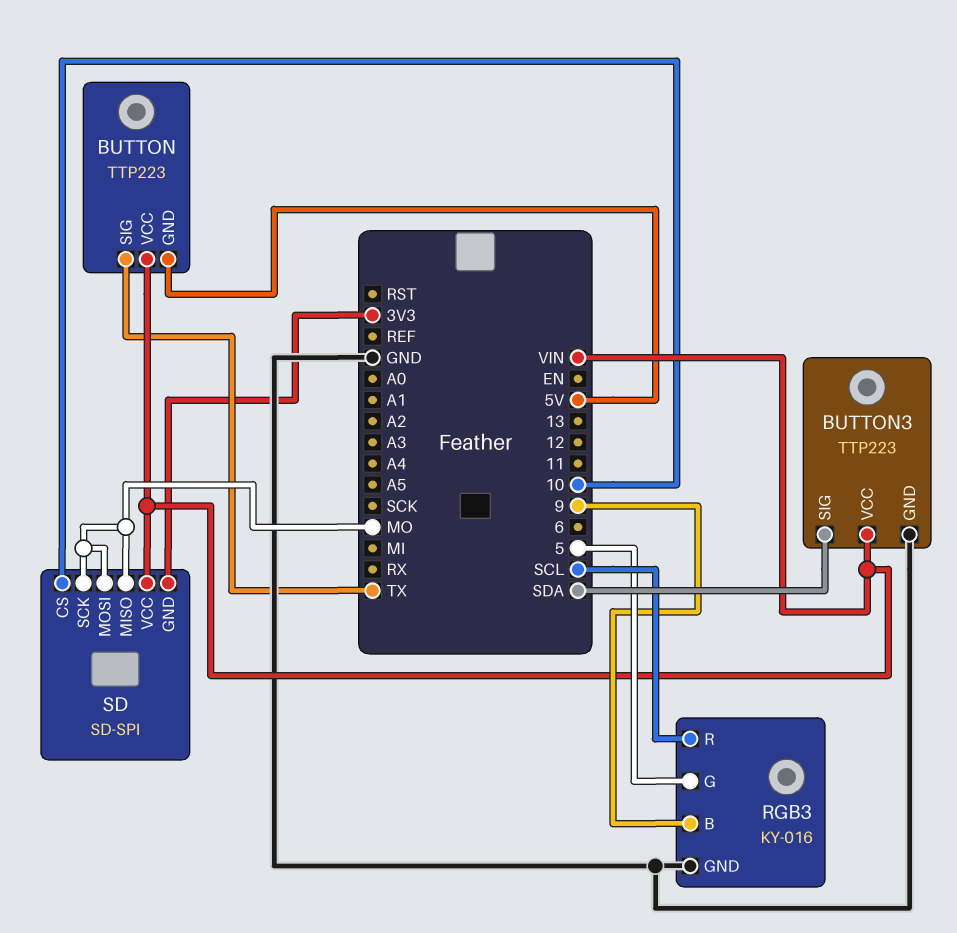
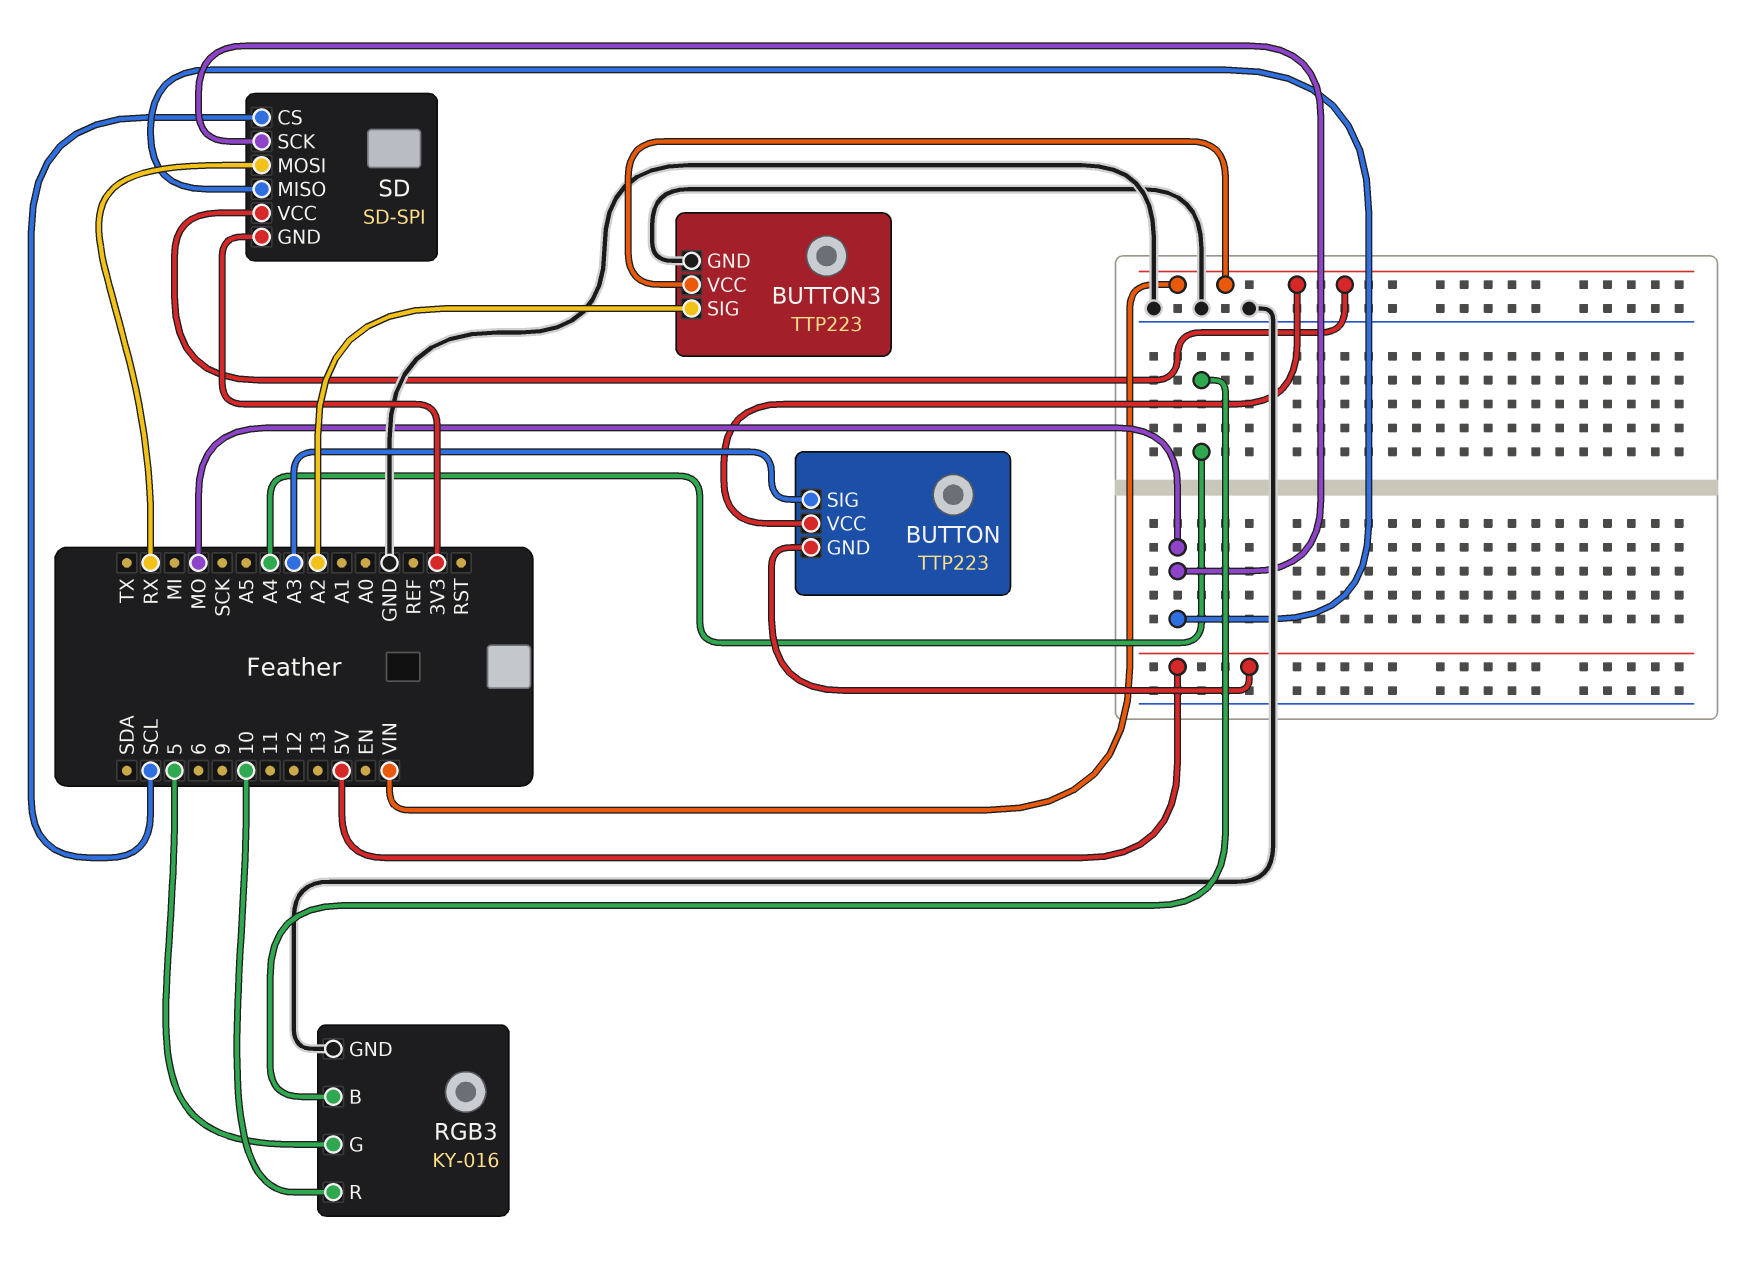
BUTTON pin SIG: TX -> A3
BUTTON3 pin SIG: SDA -> A2
RGB3 pin B: 9 -> A4
RGB3 pin R: SCL -> 10
SD pin CS: 10 -> SCL
SD pin MOSI: MO -> RX

